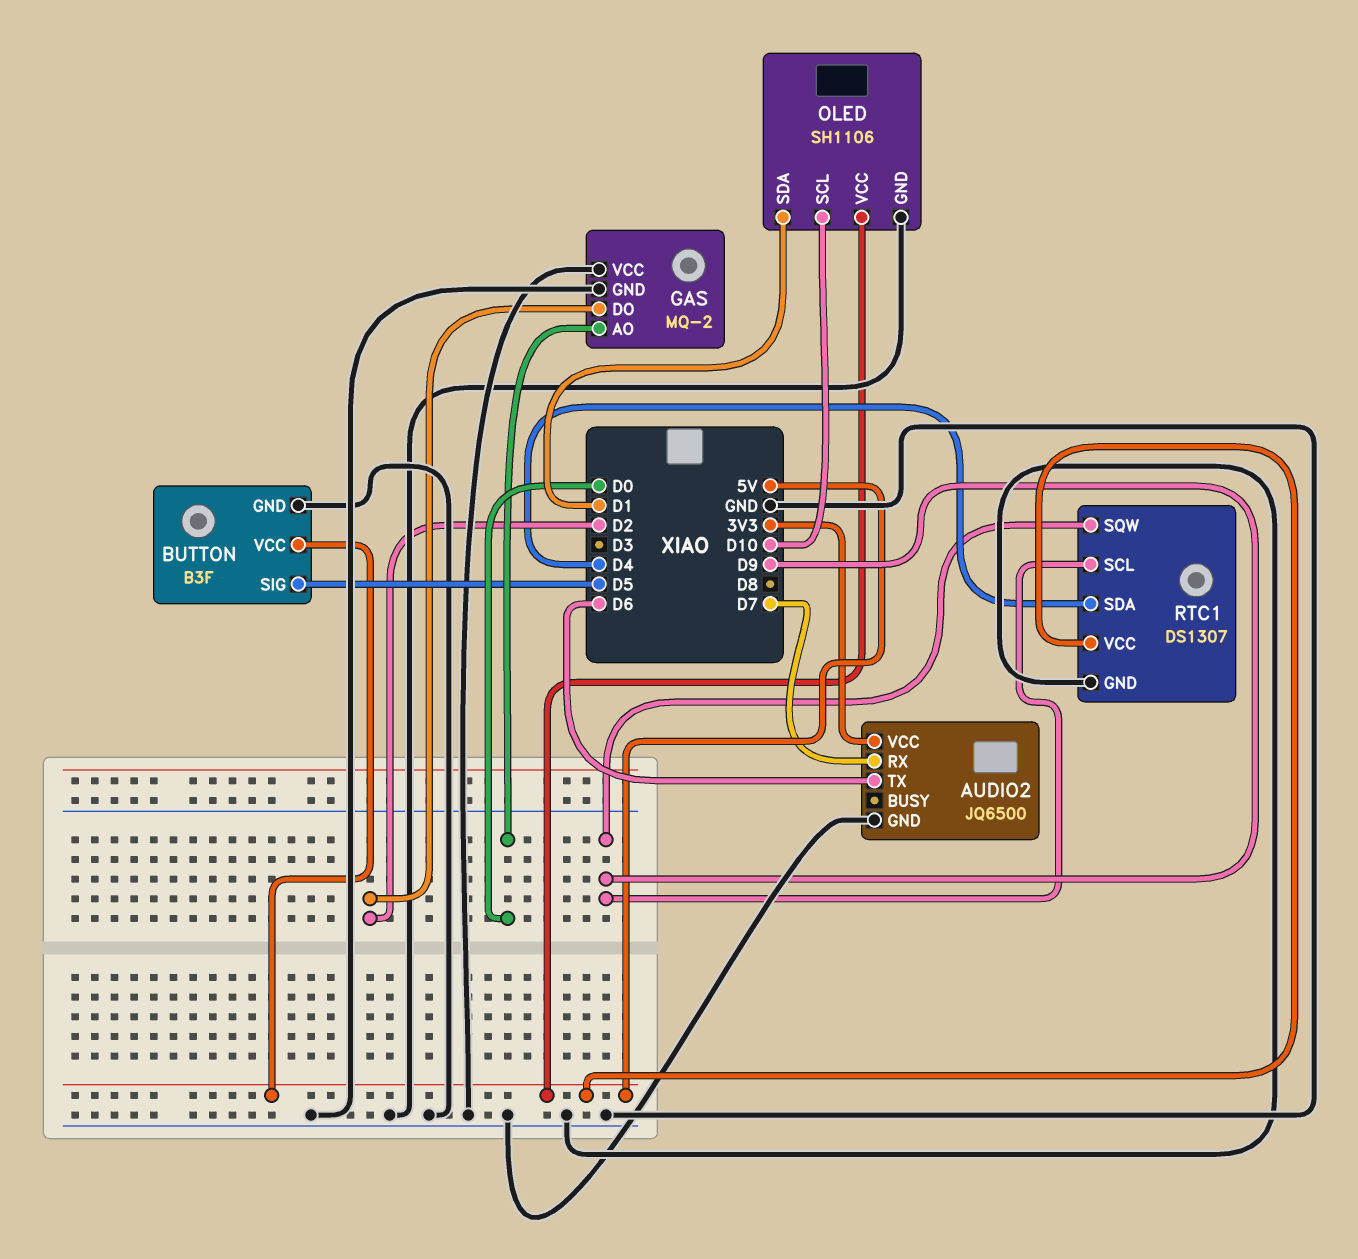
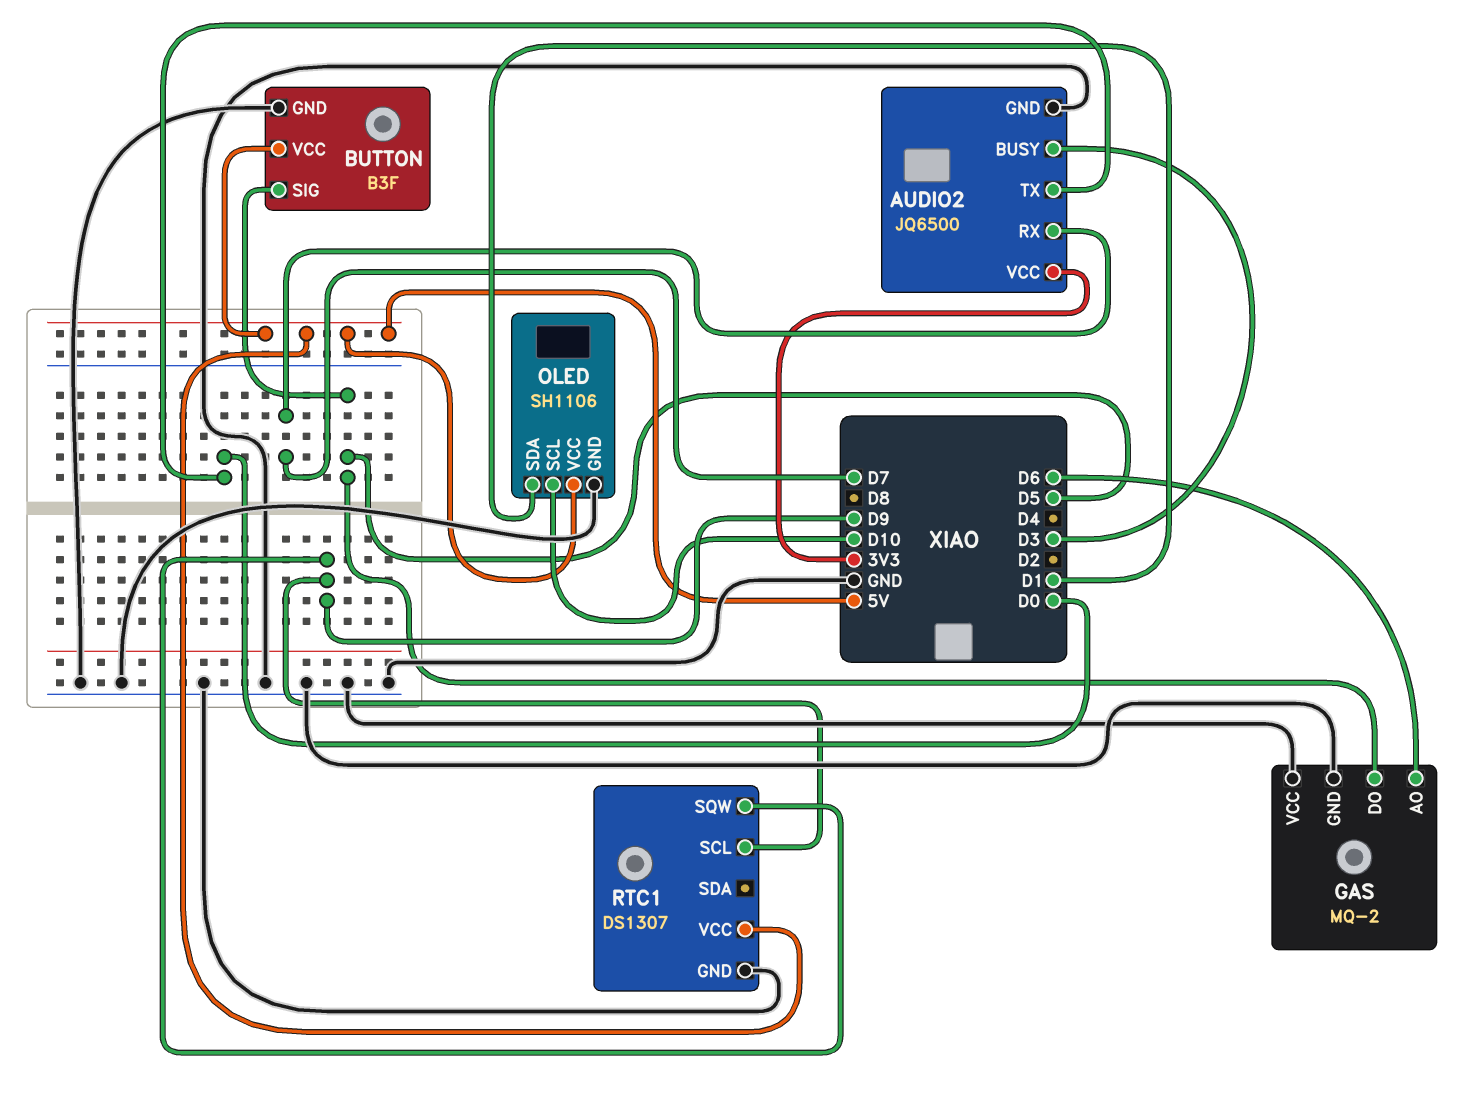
AUDIO2 pin BUSY: none -> D3
AUDIO2 pin TX: D6 -> D0
GAS pin AO: D0 -> D6
GAS pin DO: D2 -> D5
RTC1 pin SDA: D4 -> none

